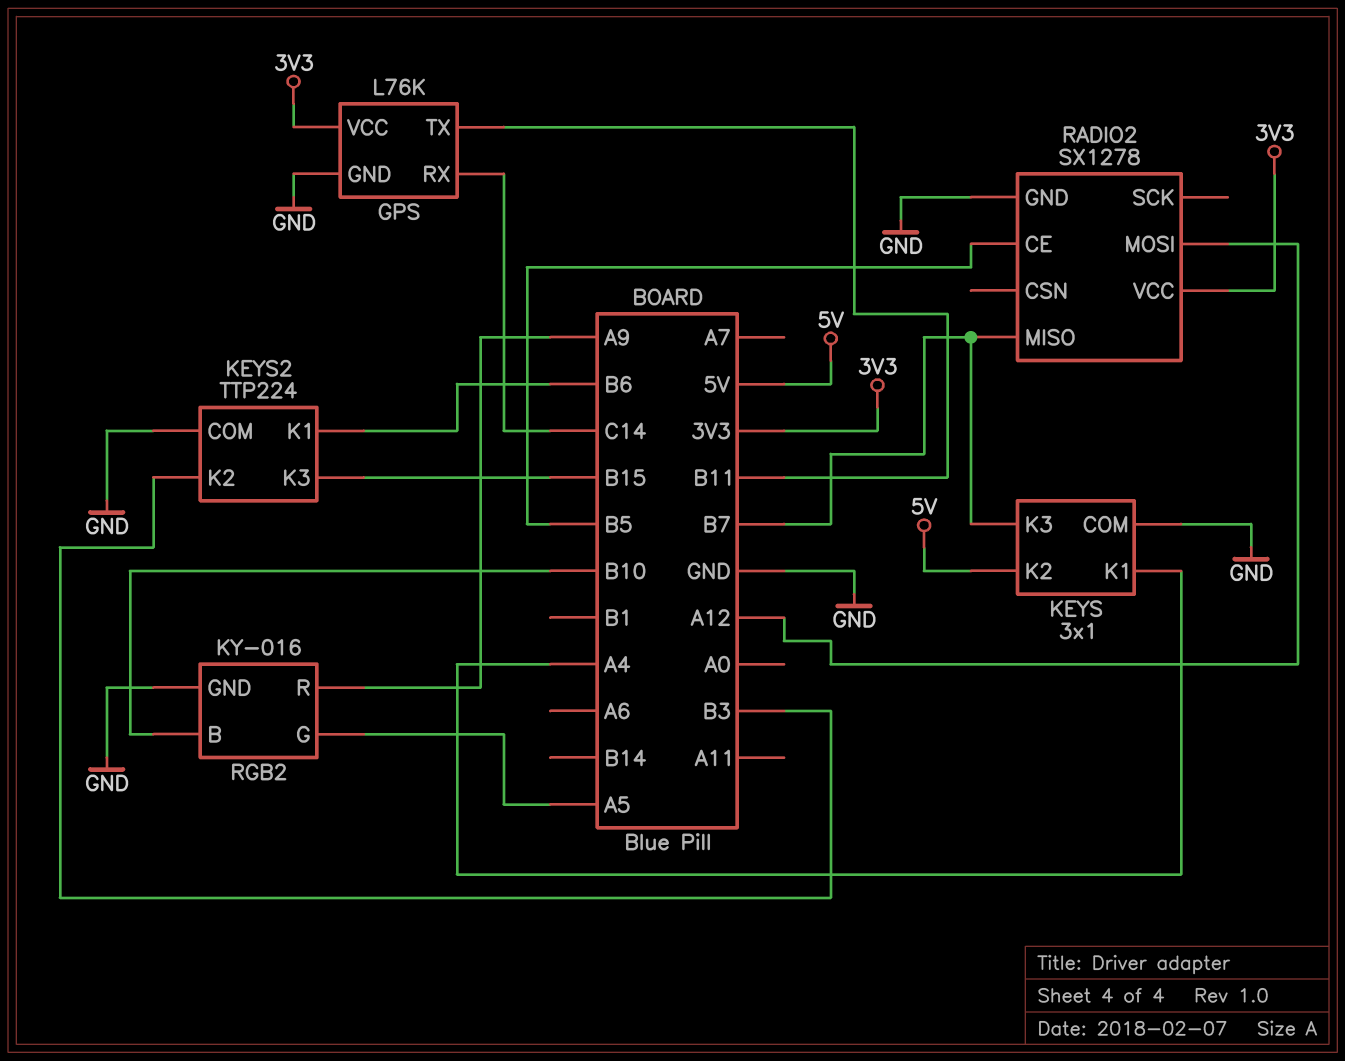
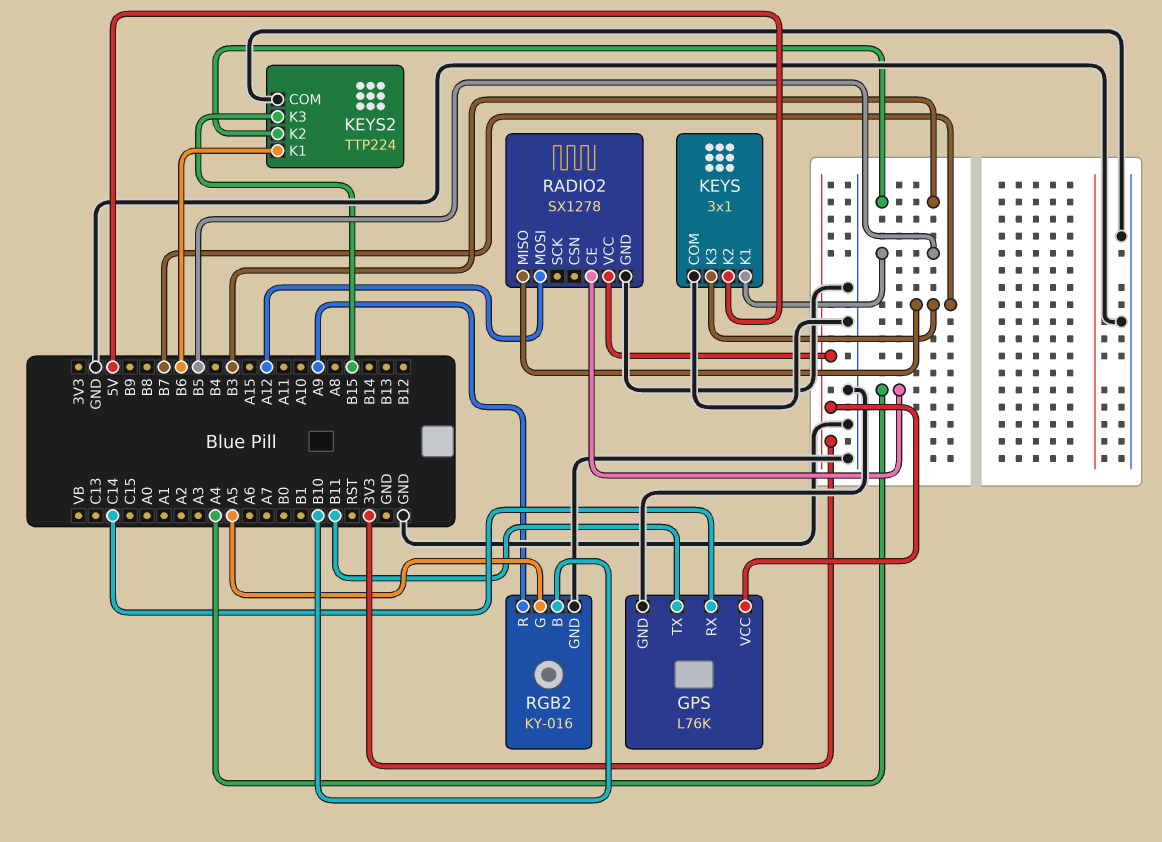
KEYS pin K1: A4 -> B5
RADIO2 pin CE: B5 -> A4

